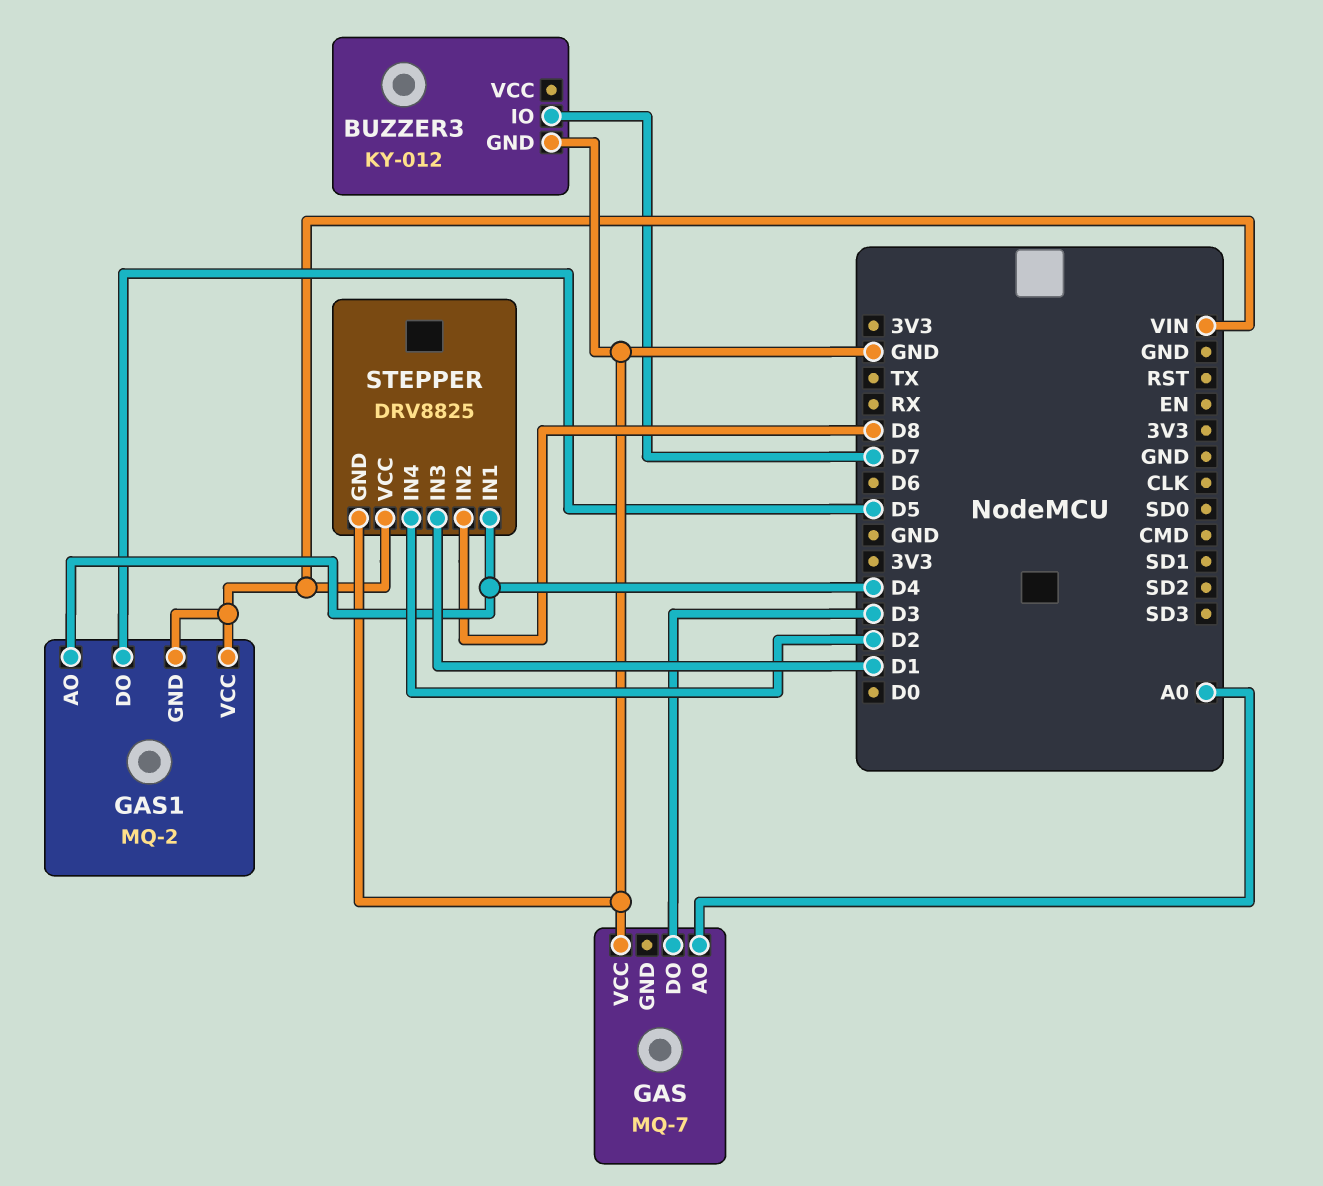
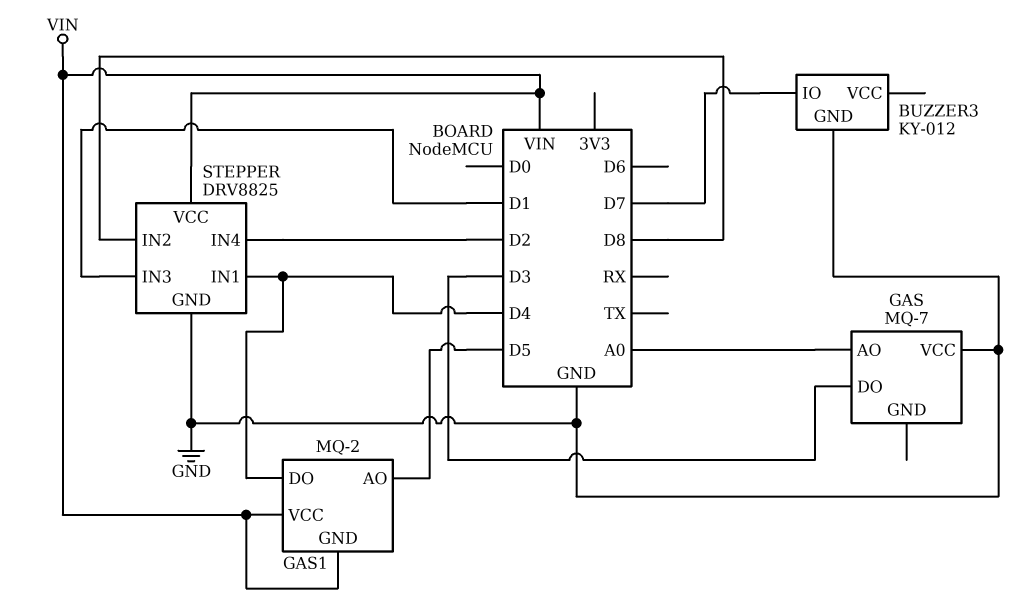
GAS1 pin AO: D4 -> D5
GAS1 pin DO: D5 -> D4

